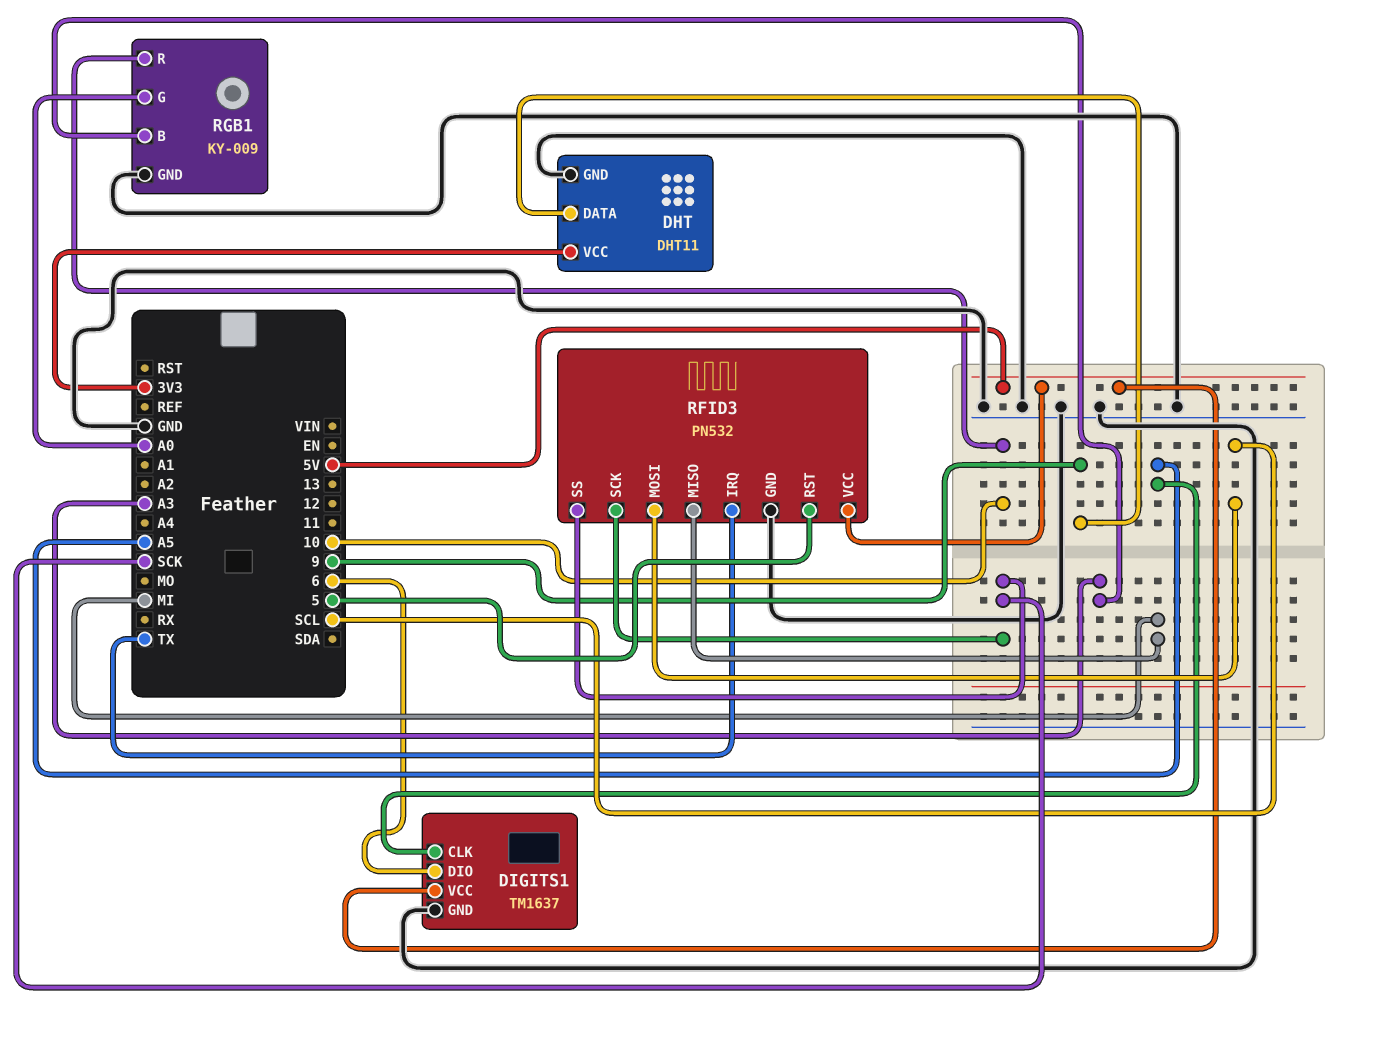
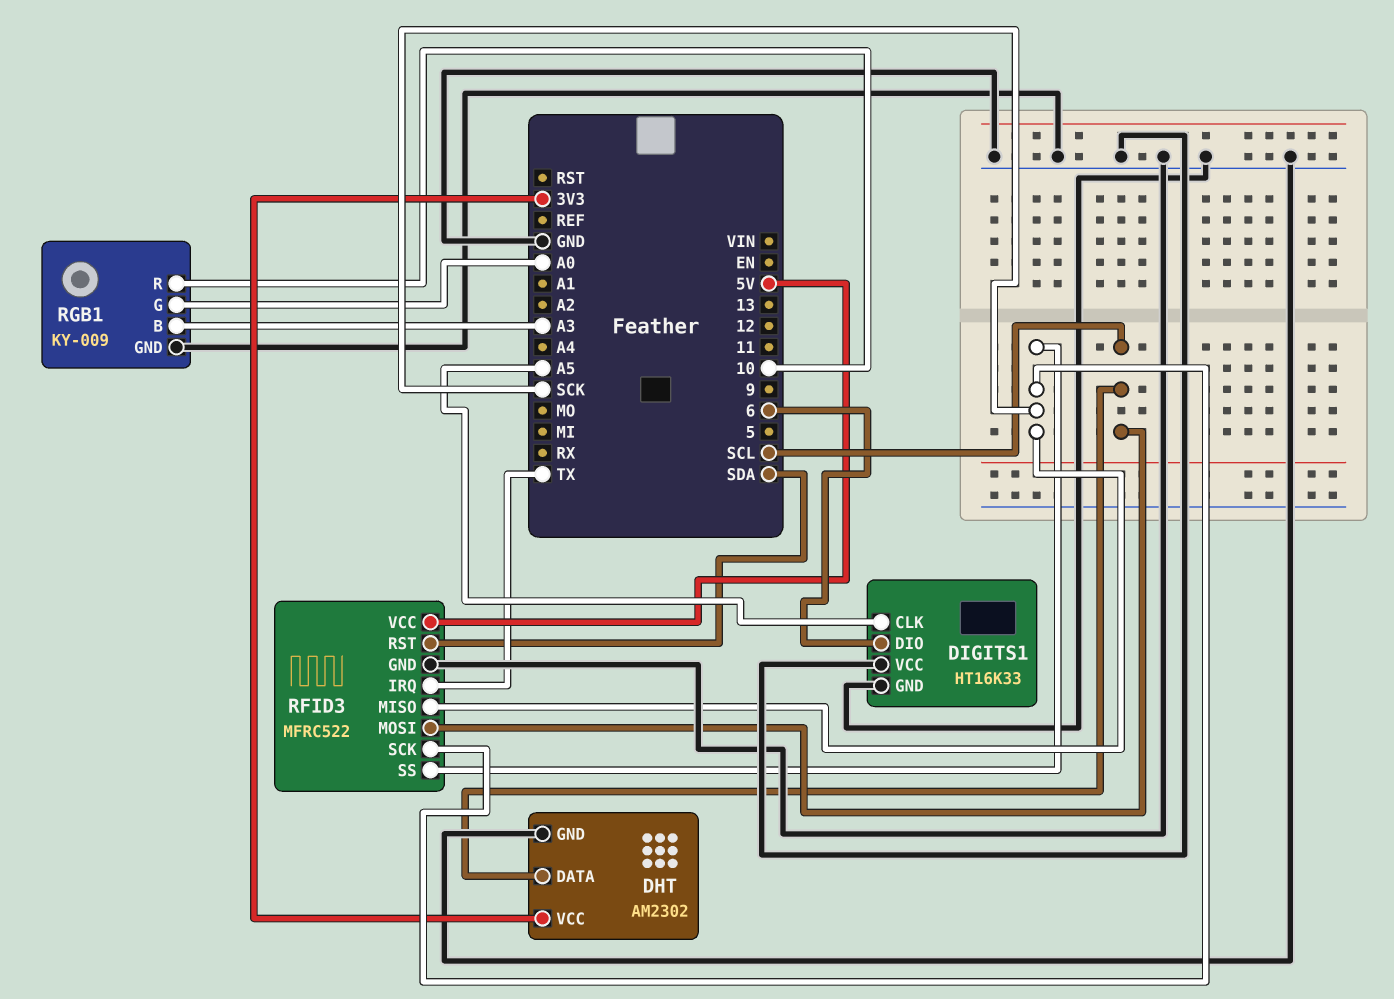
DHT: DHT11 -> AM2302
DHT pin DATA: 9 -> SCL
DIGITS1: TM1637 -> HT16K33
DIGITS1 pin VCC: 5V -> GND
RFID3: PN532 -> MFRC522
RFID3 pin MISO: MI -> SCK
RFID3 pin RST: 5 -> SDA

